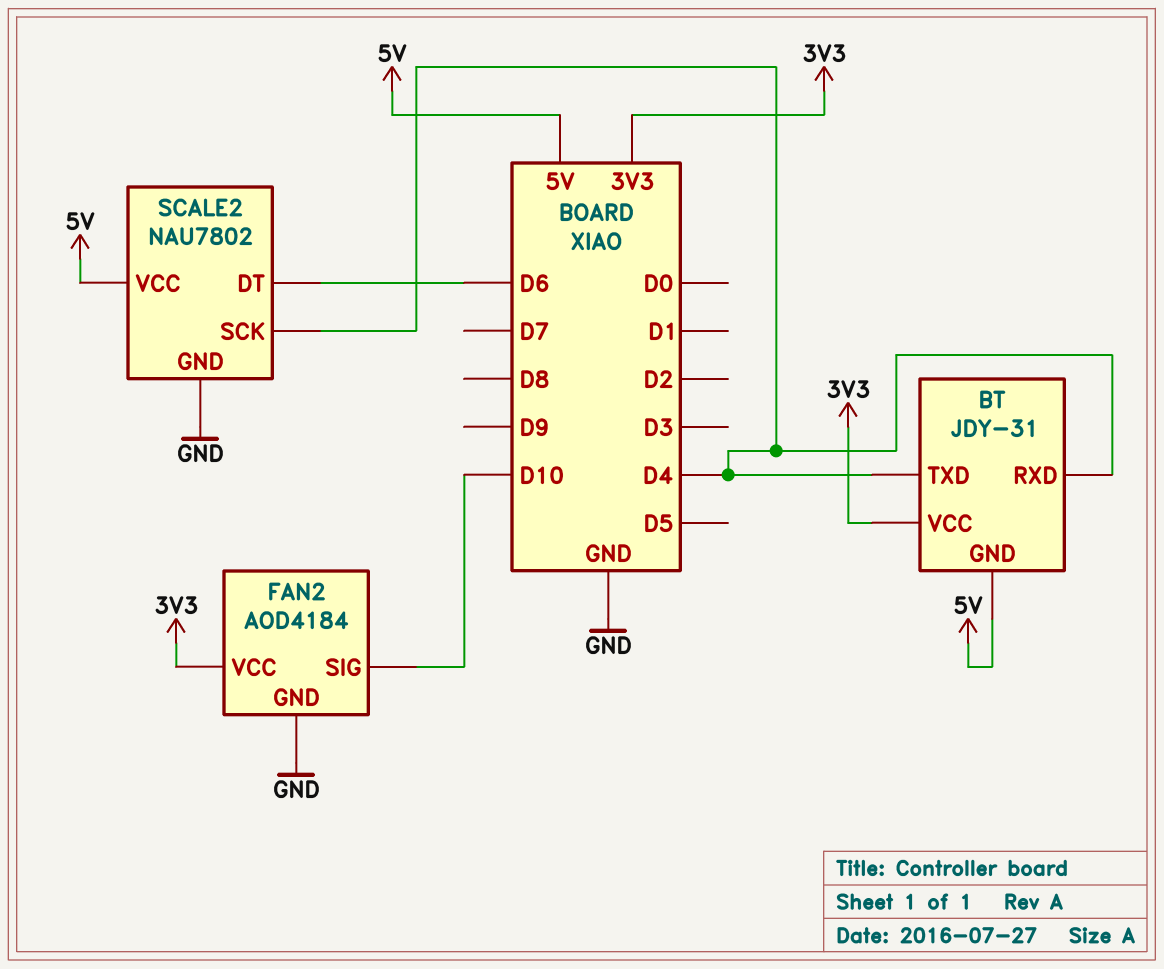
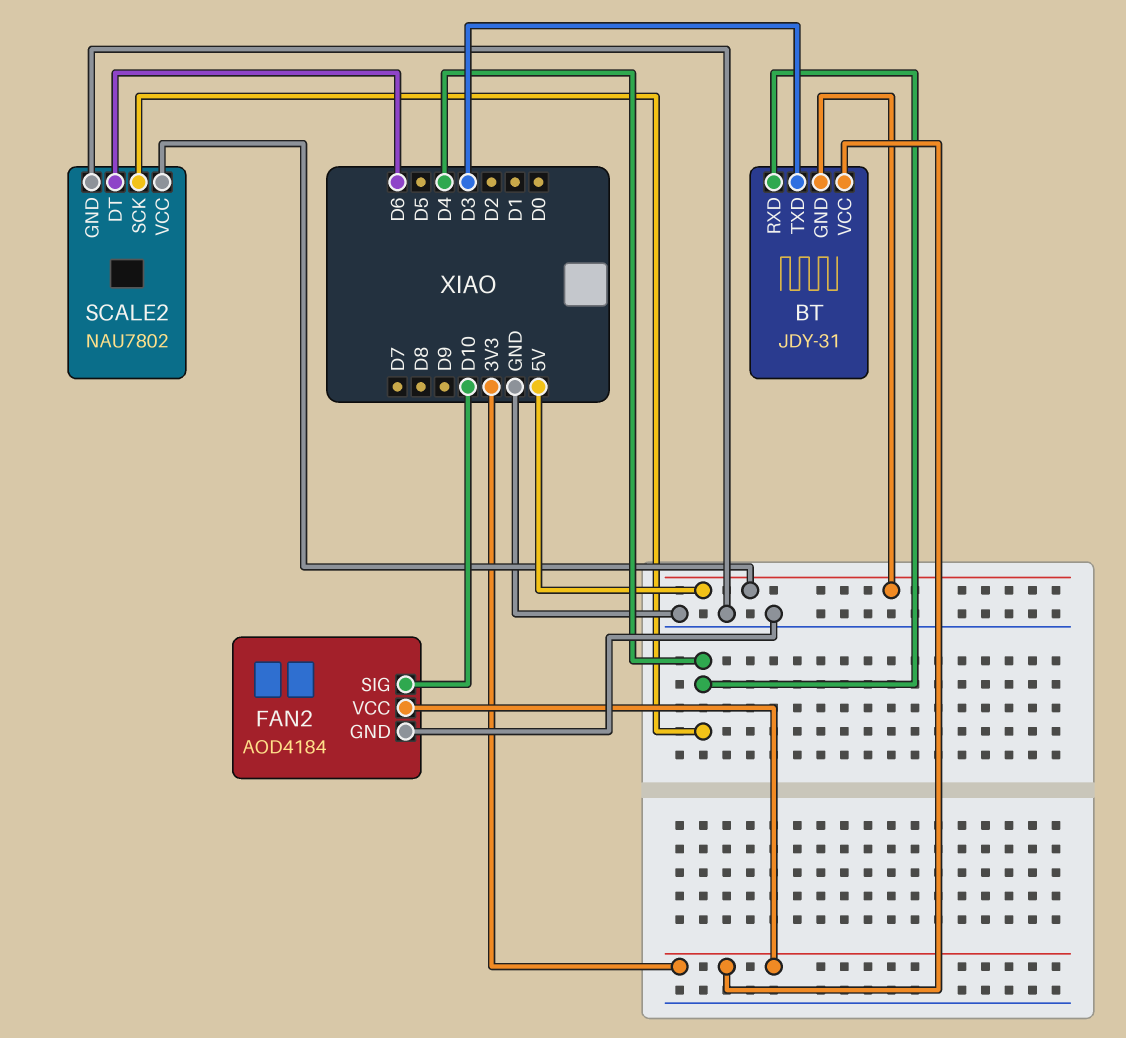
BT pin TXD: D4 -> D3

